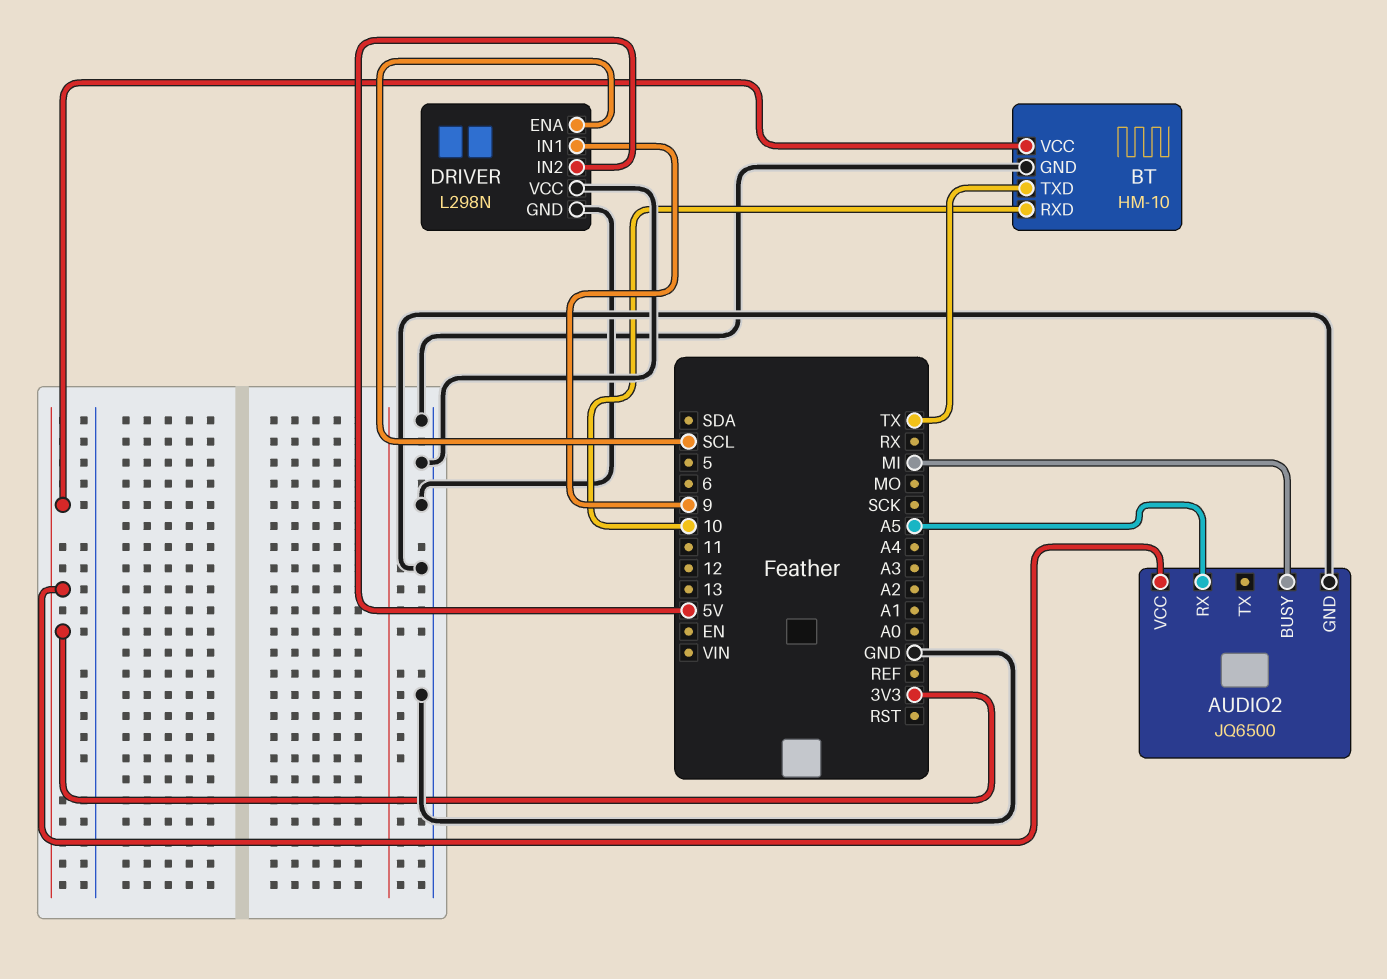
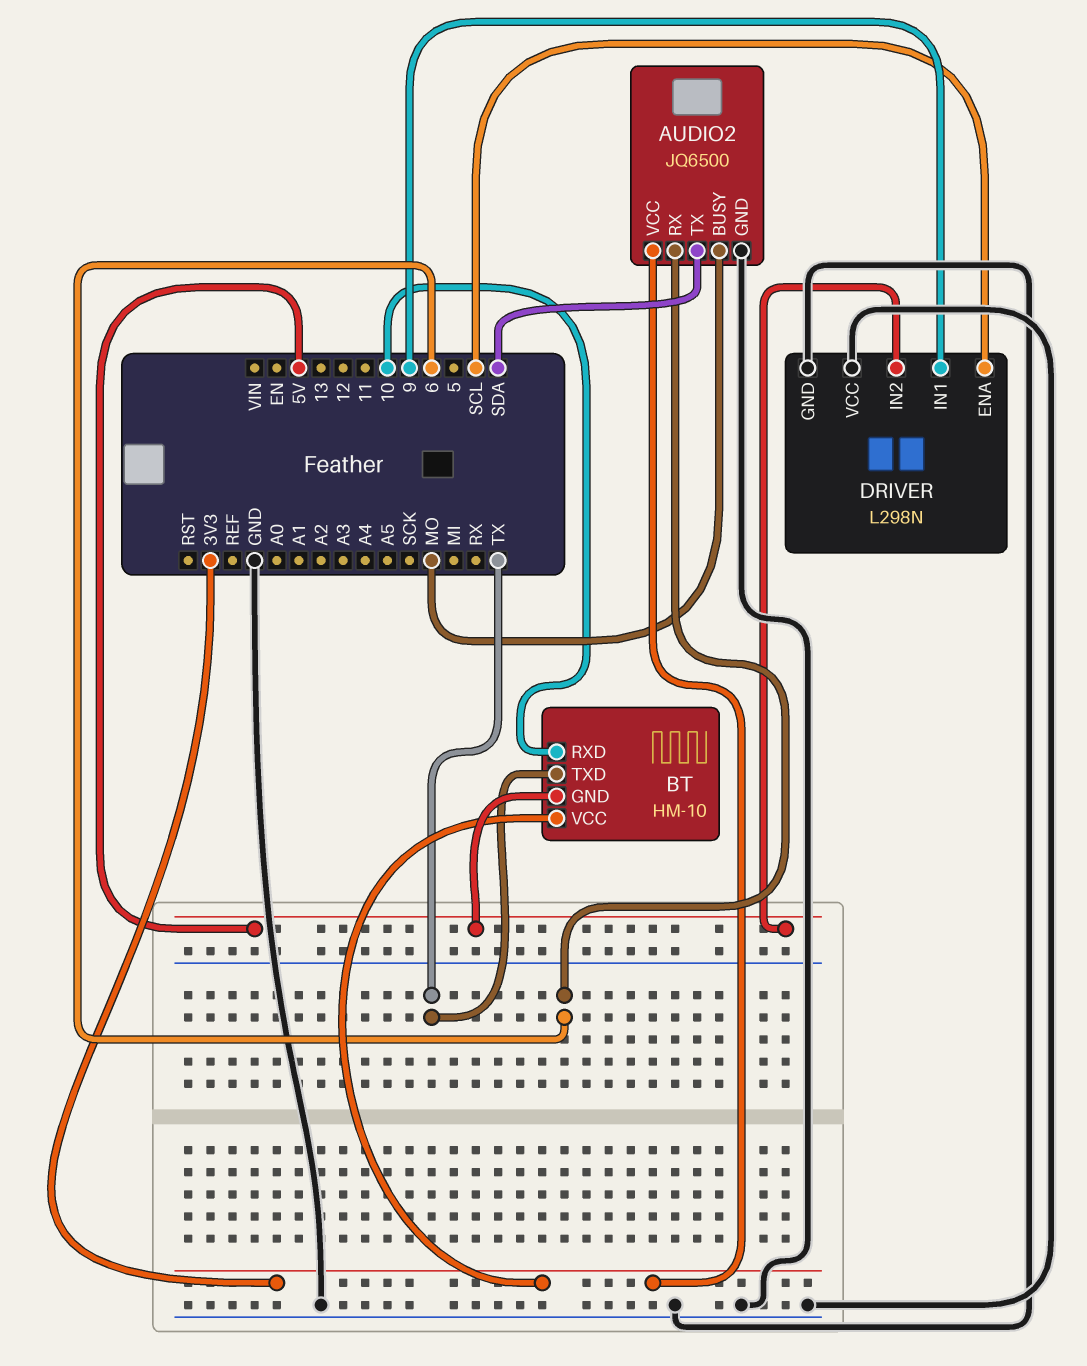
AUDIO2 pin BUSY: MI -> MO
AUDIO2 pin RX: A5 -> 6
AUDIO2 pin TX: none -> SDA
BT pin GND: GND -> 5V

